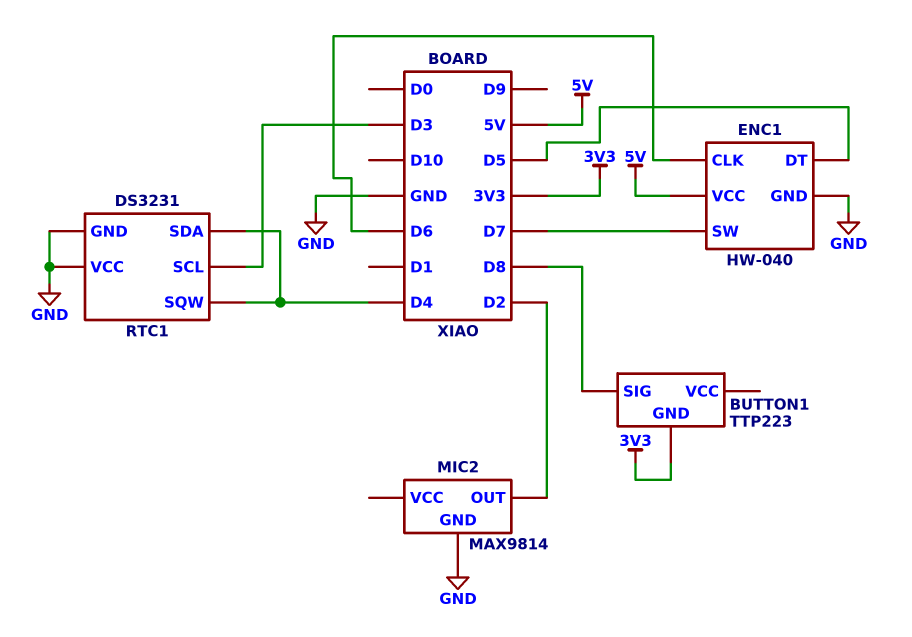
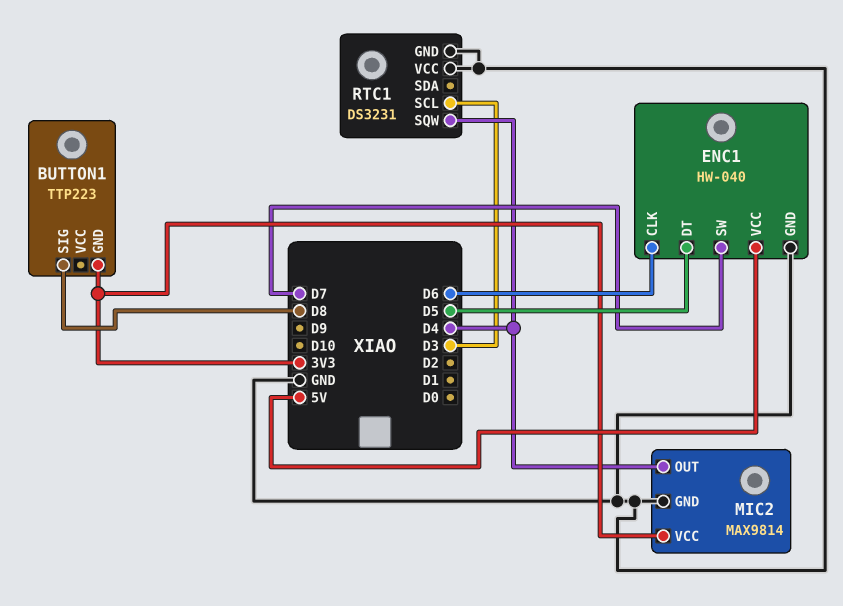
MIC2 pin OUT: D2 -> D4
MIC2 pin VCC: none -> 3V3
RTC1 pin SDA: D4 -> none

